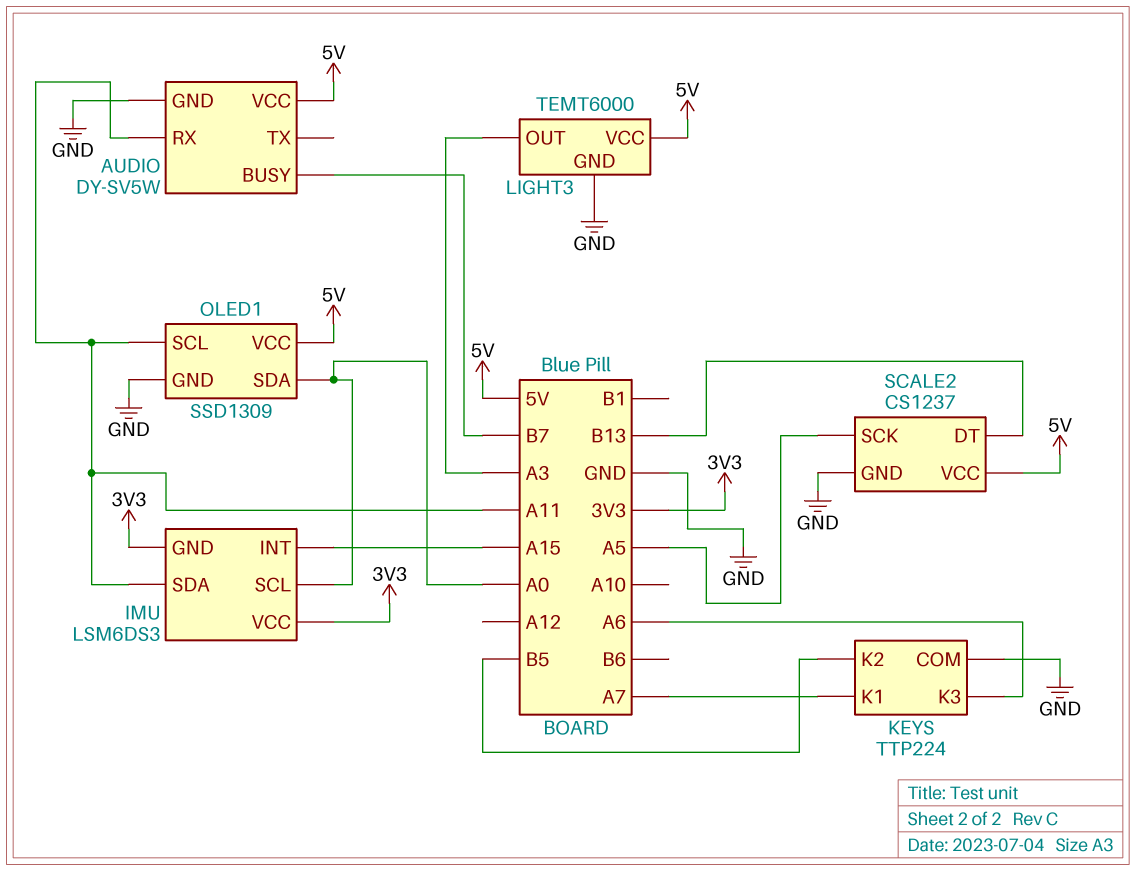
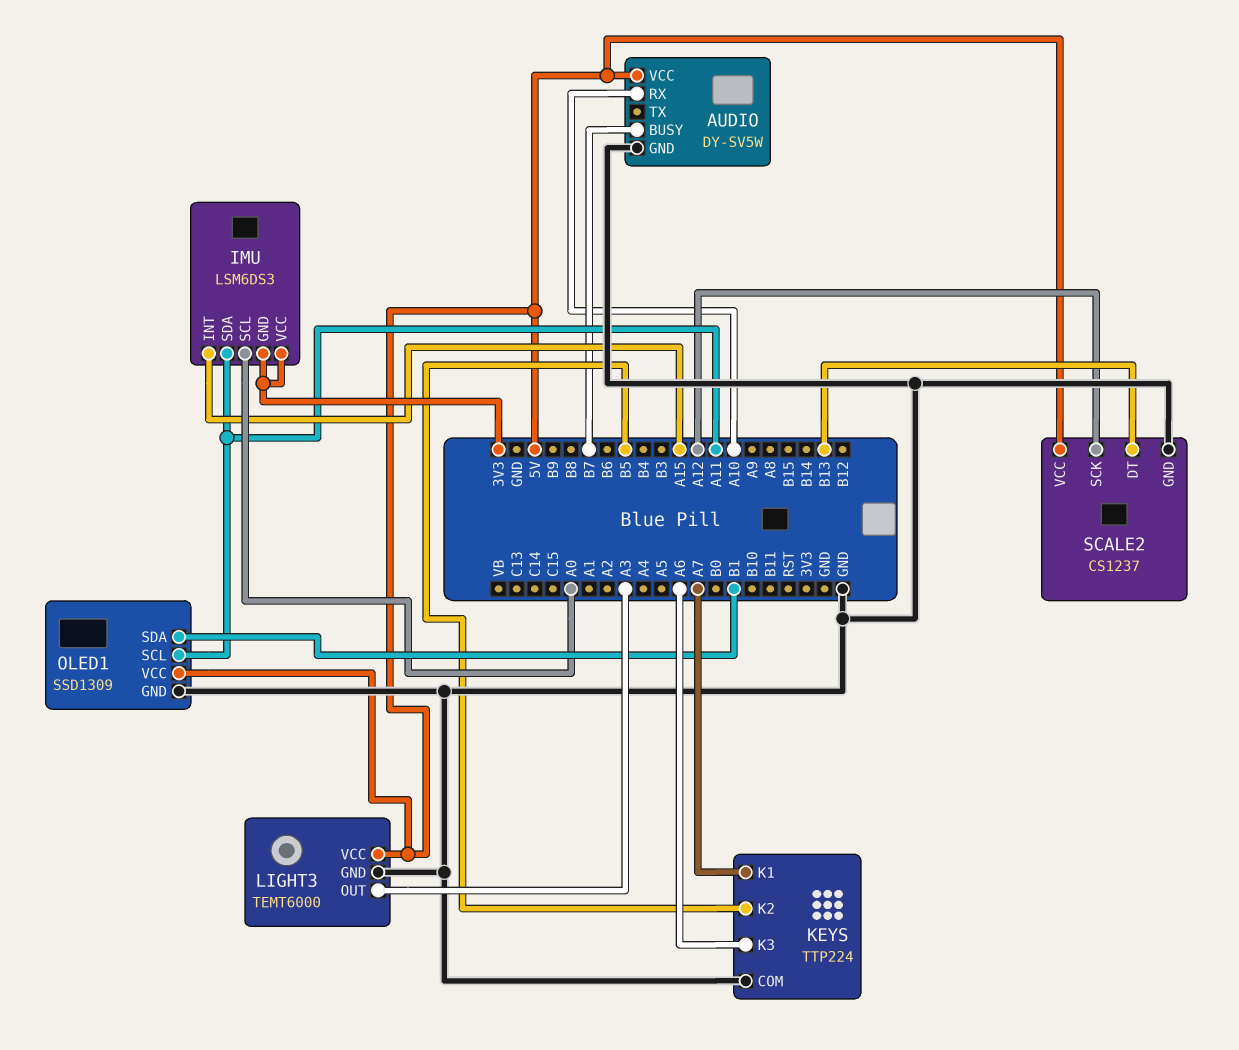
AUDIO pin RX: A11 -> A10
OLED1 pin SDA: A0 -> B1
SCALE2 pin SCK: A5 -> A12

